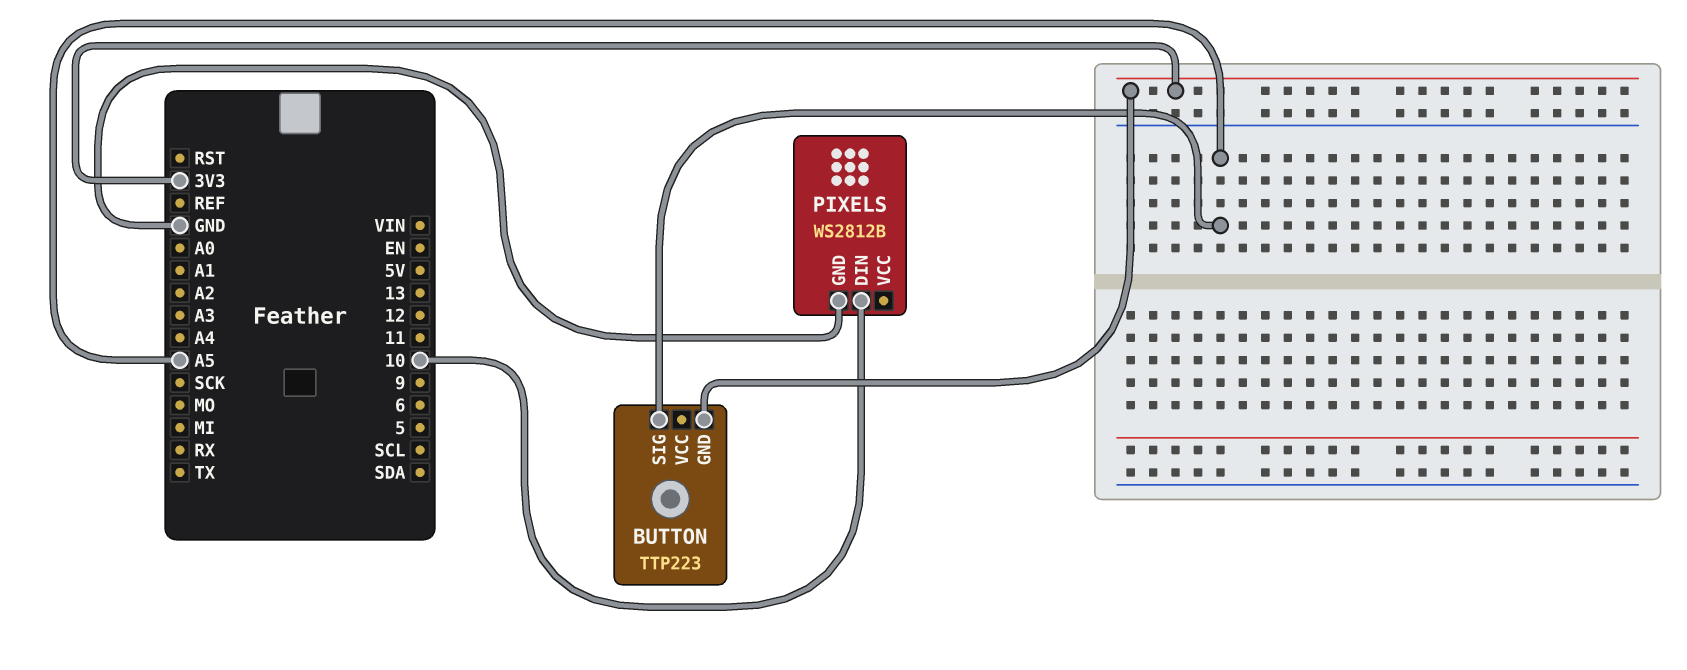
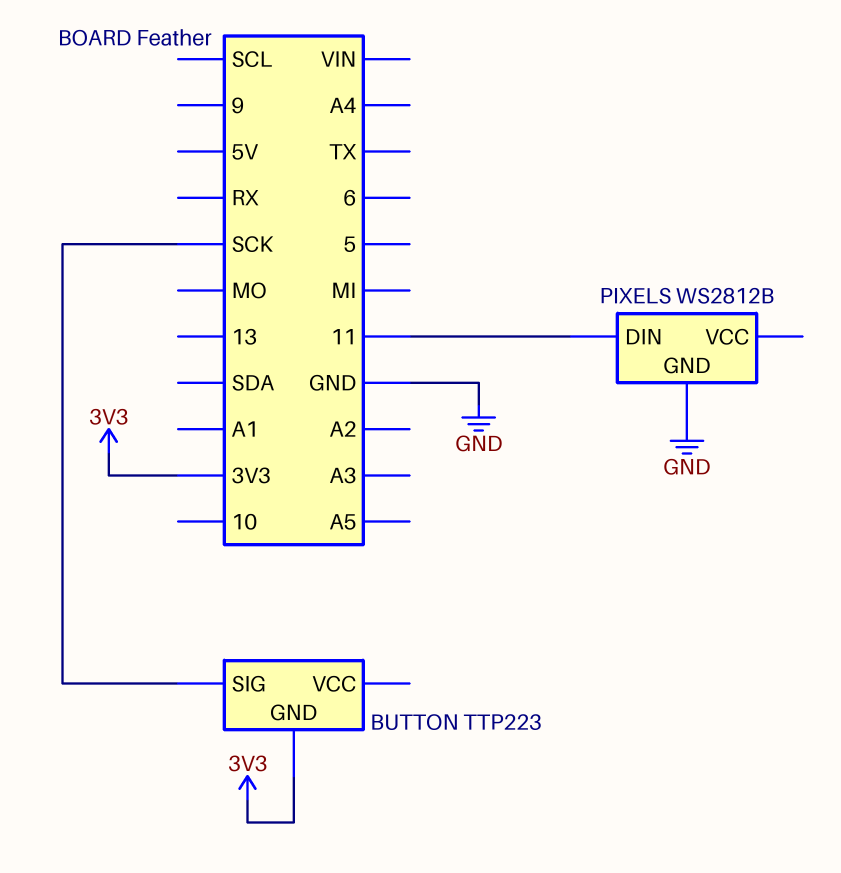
BUTTON pin SIG: A5 -> SCK
PIXELS pin DIN: 10 -> 11

